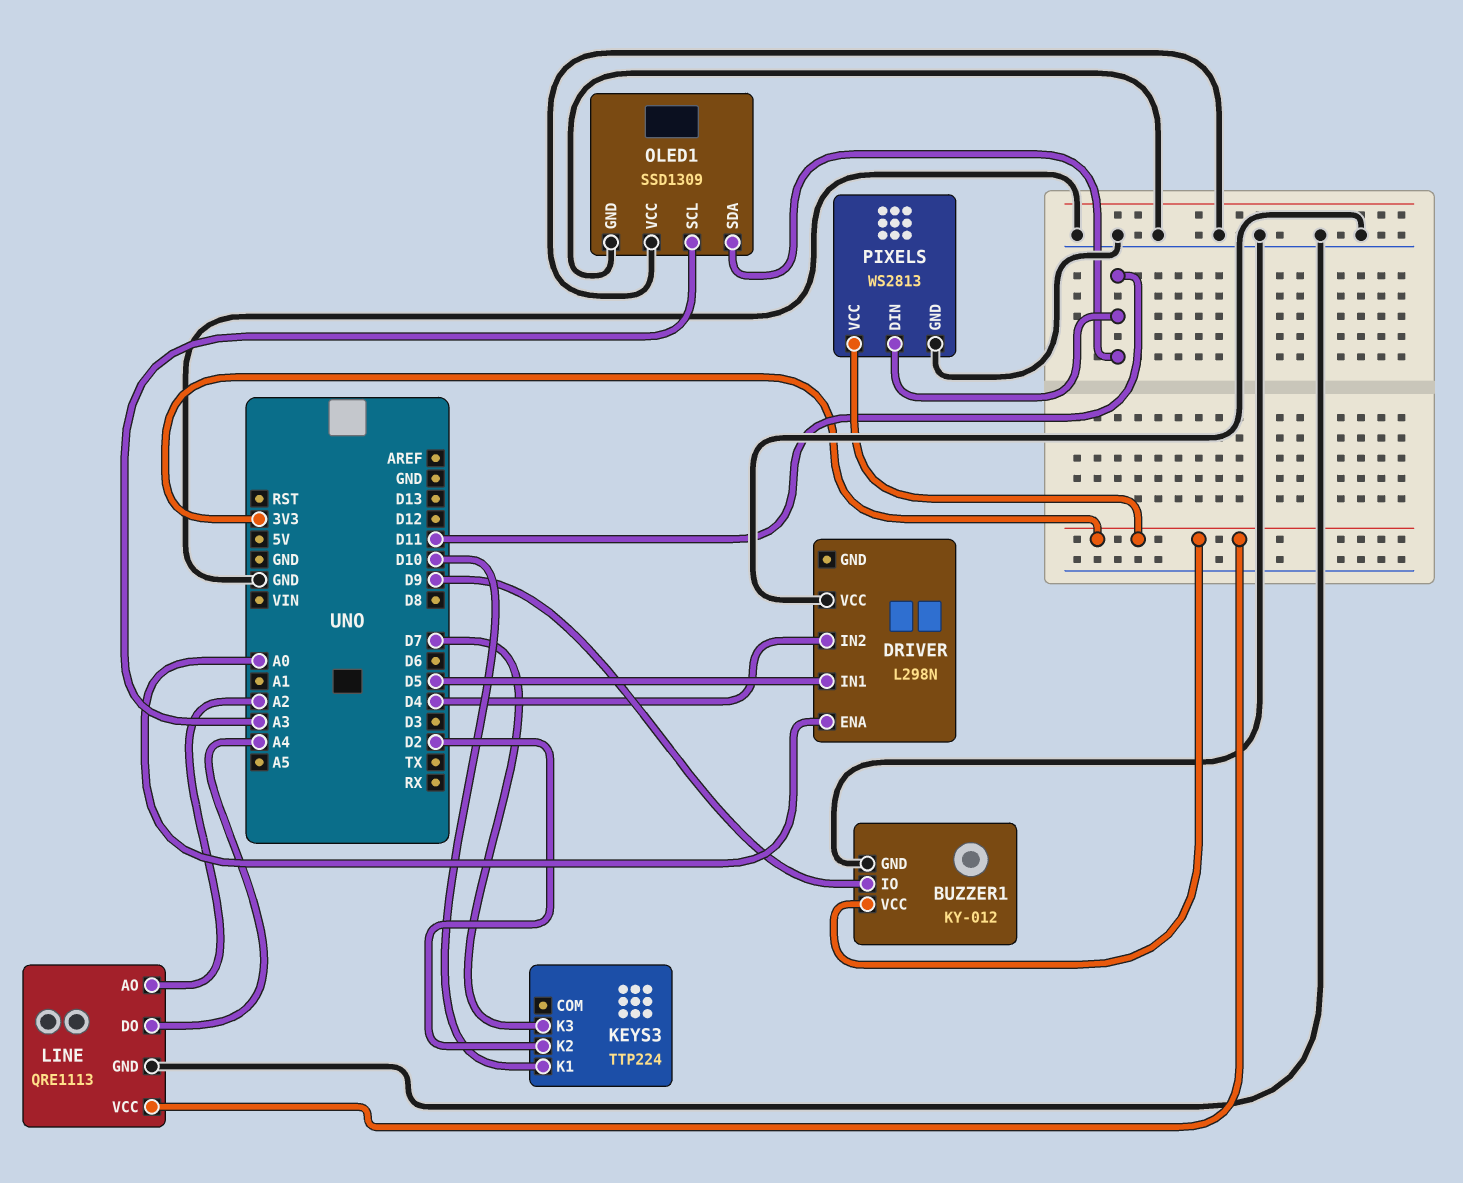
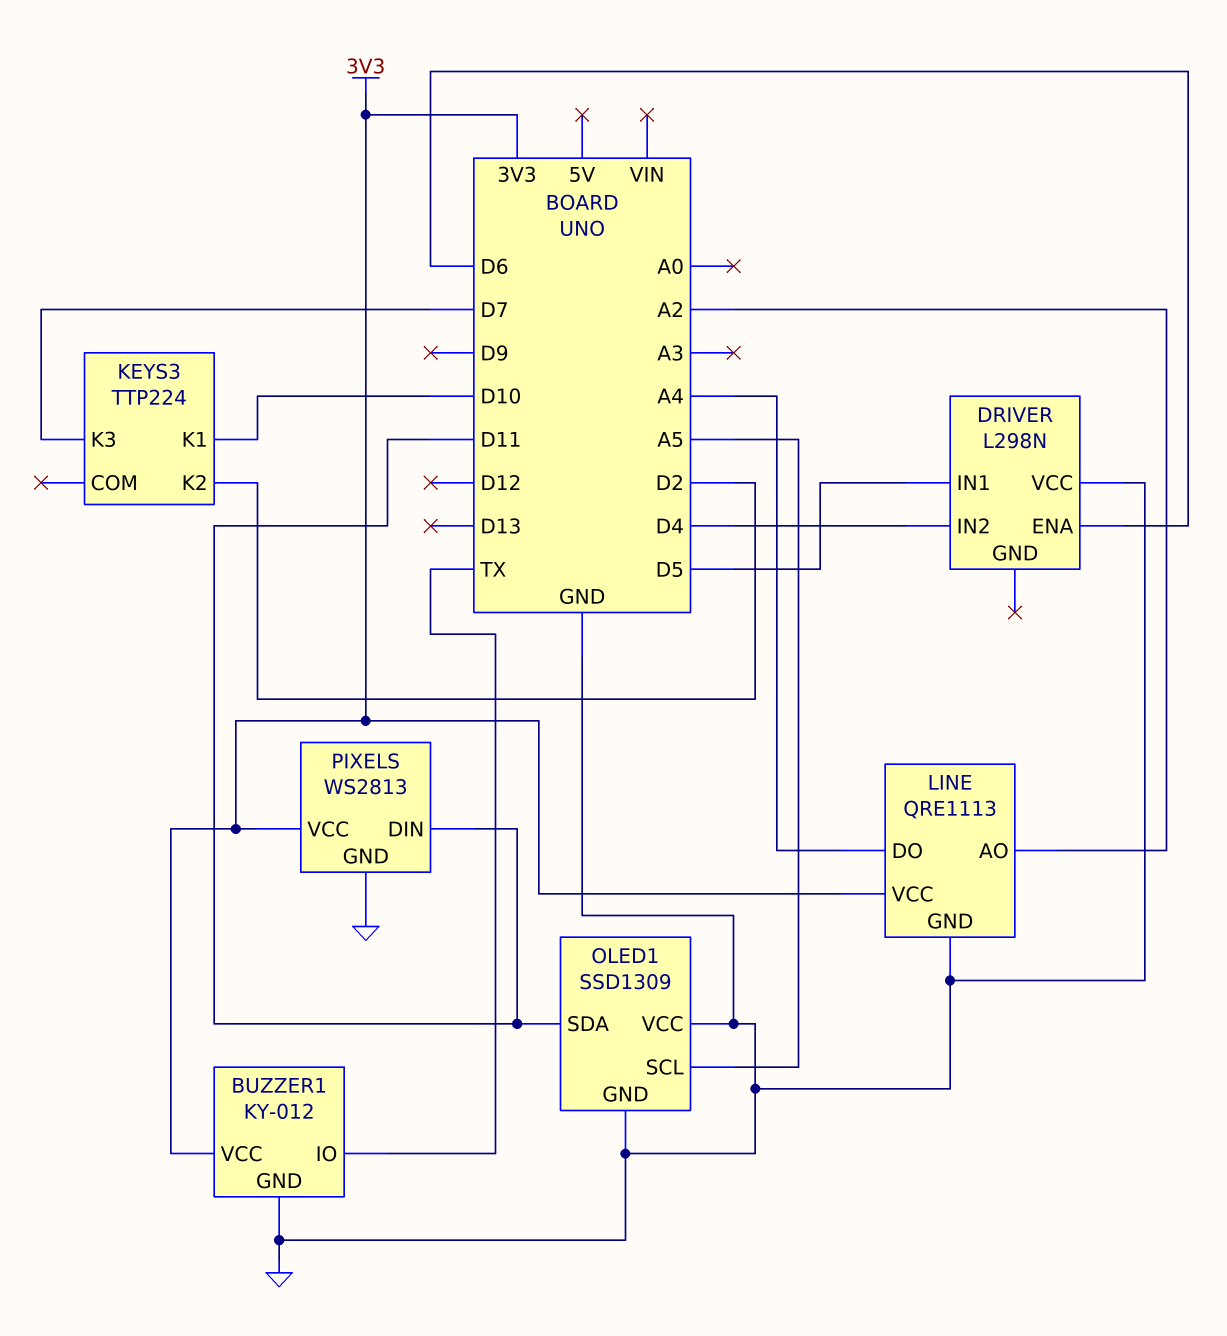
BUZZER1 pin IO: D9 -> TX
DRIVER pin ENA: A0 -> D6
OLED1 pin SCL: A3 -> A5

